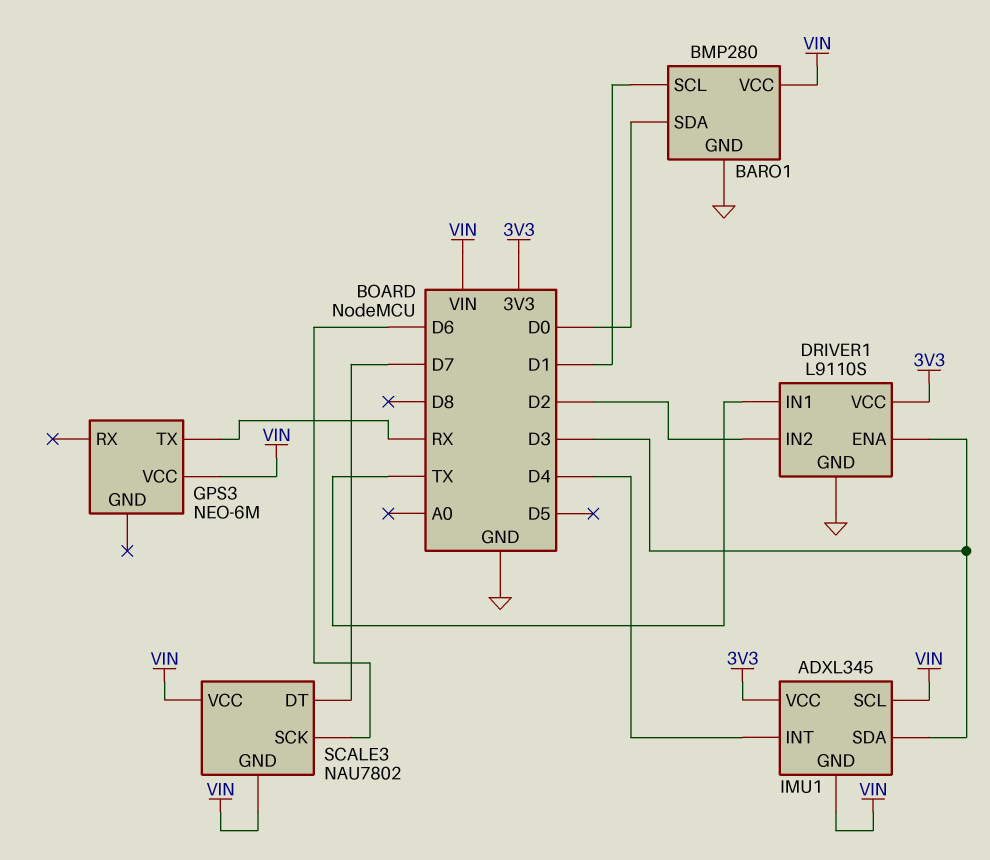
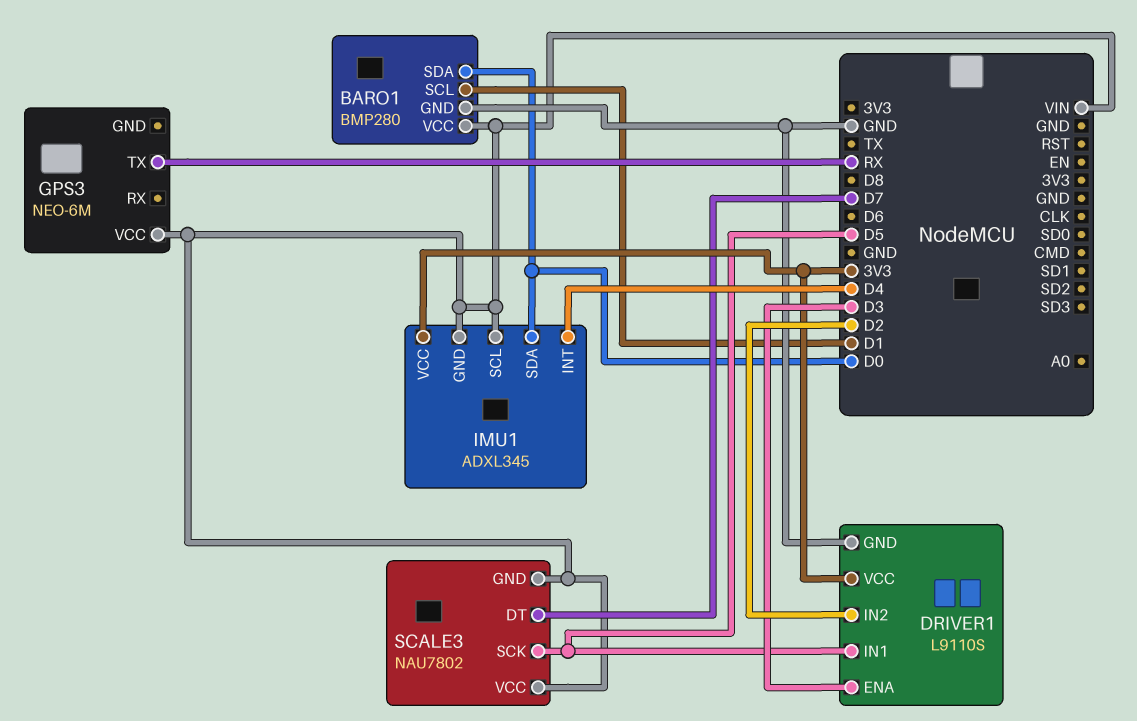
DRIVER1 pin IN1: TX -> D5
IMU1 pin SDA: D3 -> D0
SCALE3 pin SCK: D6 -> D5

